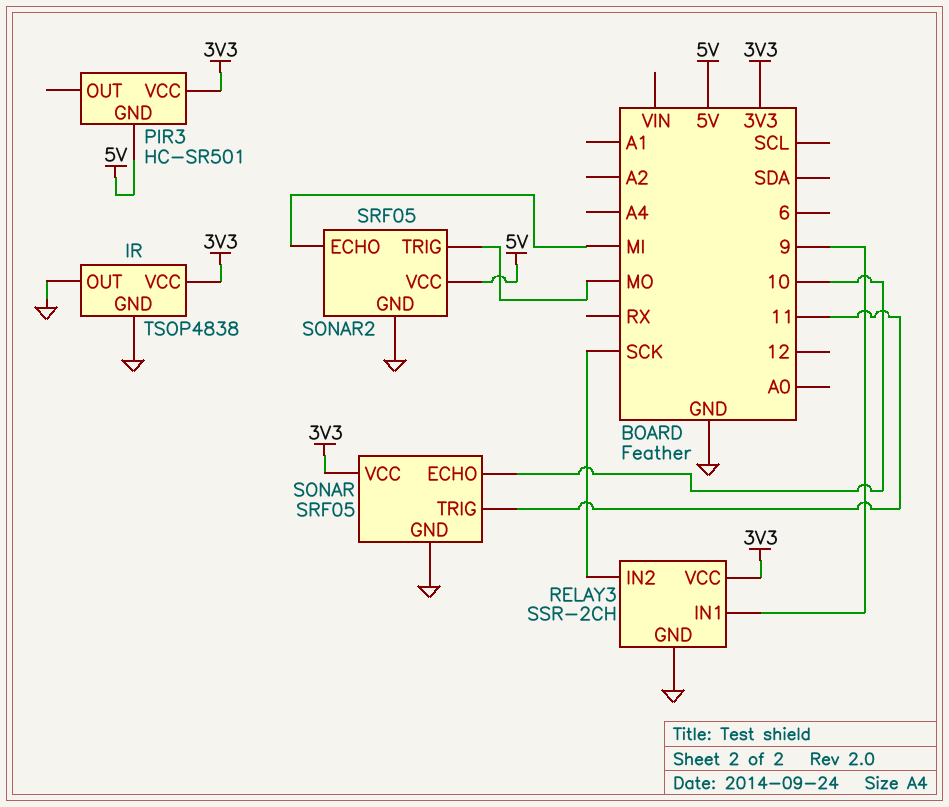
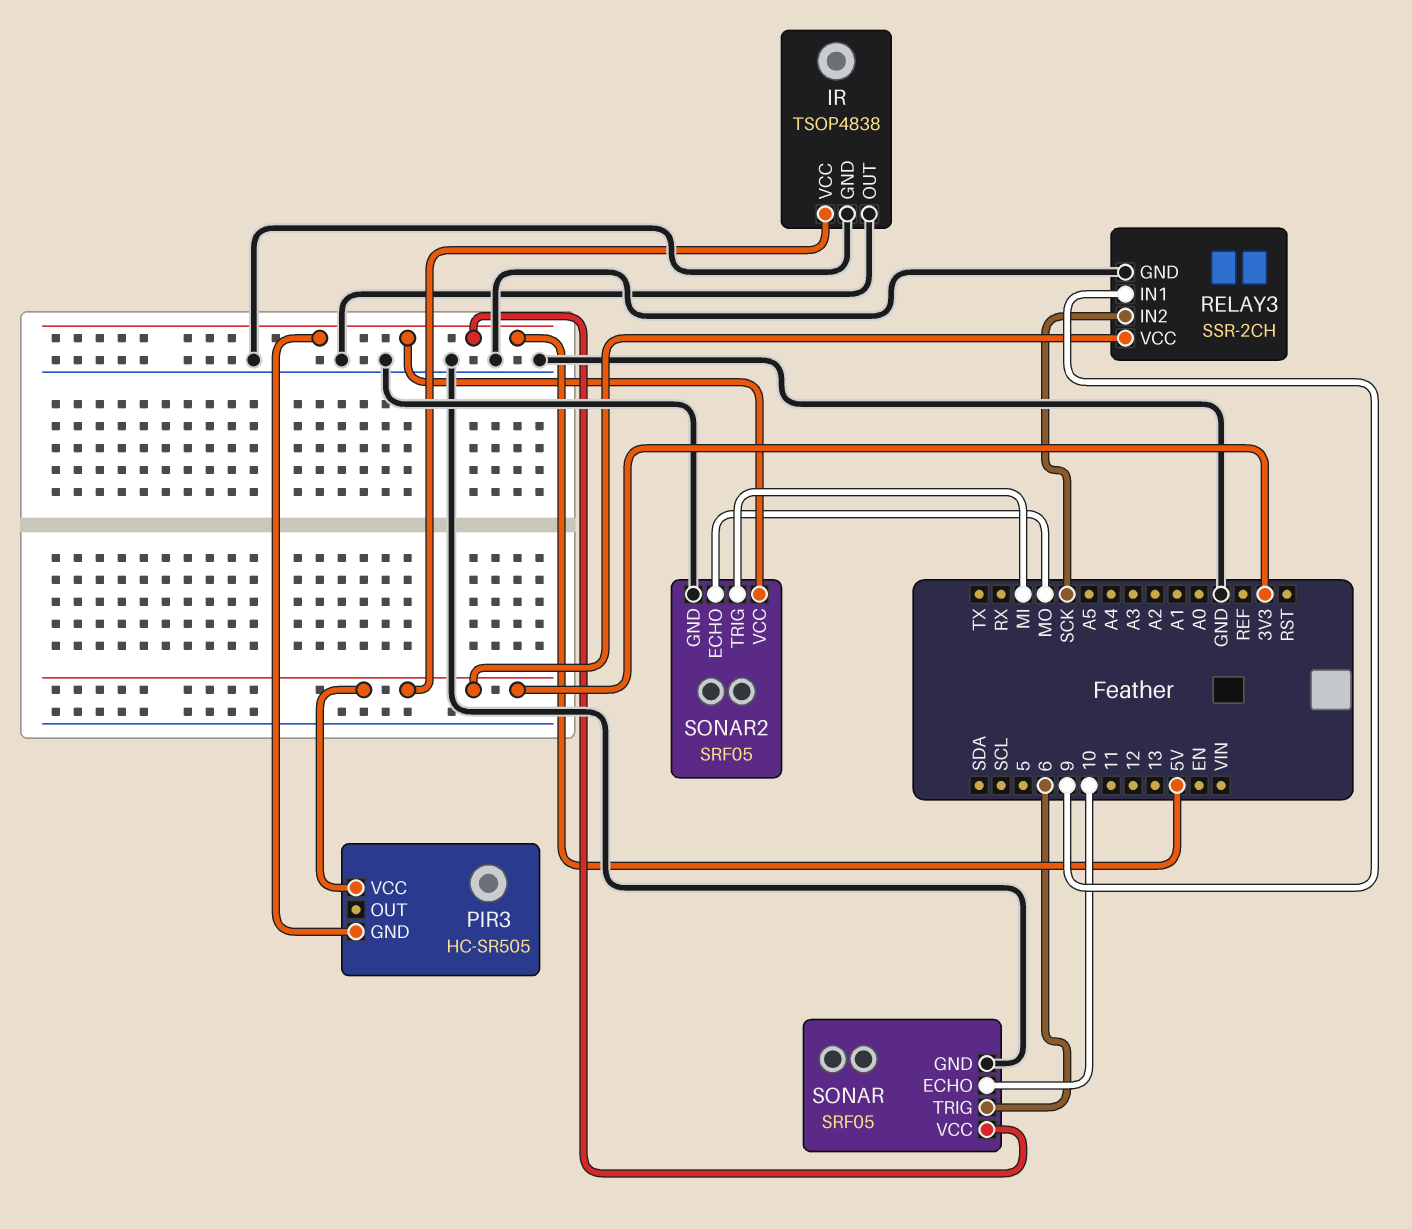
PIR3: HC-SR501 -> HC-SR505
SONAR pin TRIG: 11 -> 6
SONAR pin VCC: 3V3 -> 5V
SONAR2 pin ECHO: MI -> MO
SONAR2 pin TRIG: MO -> MI

